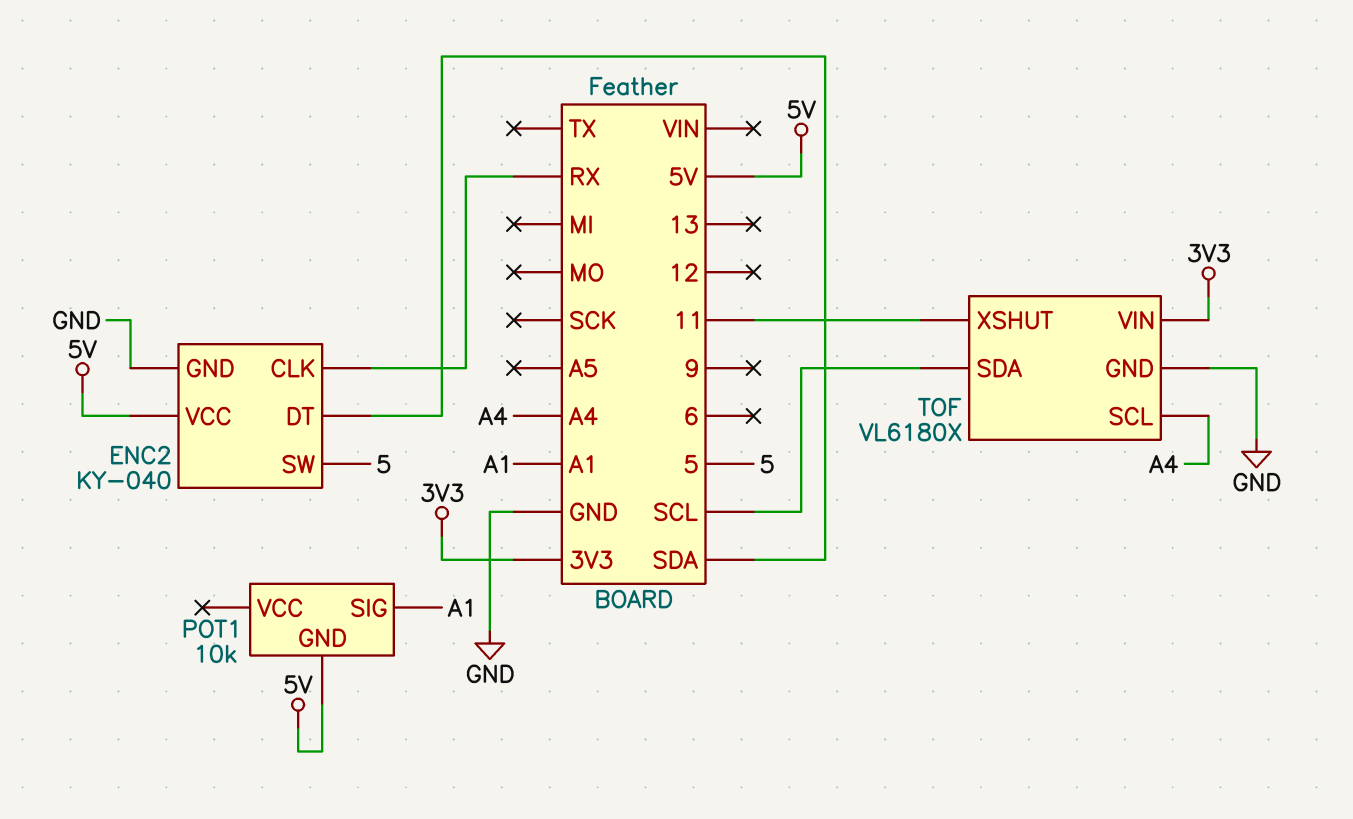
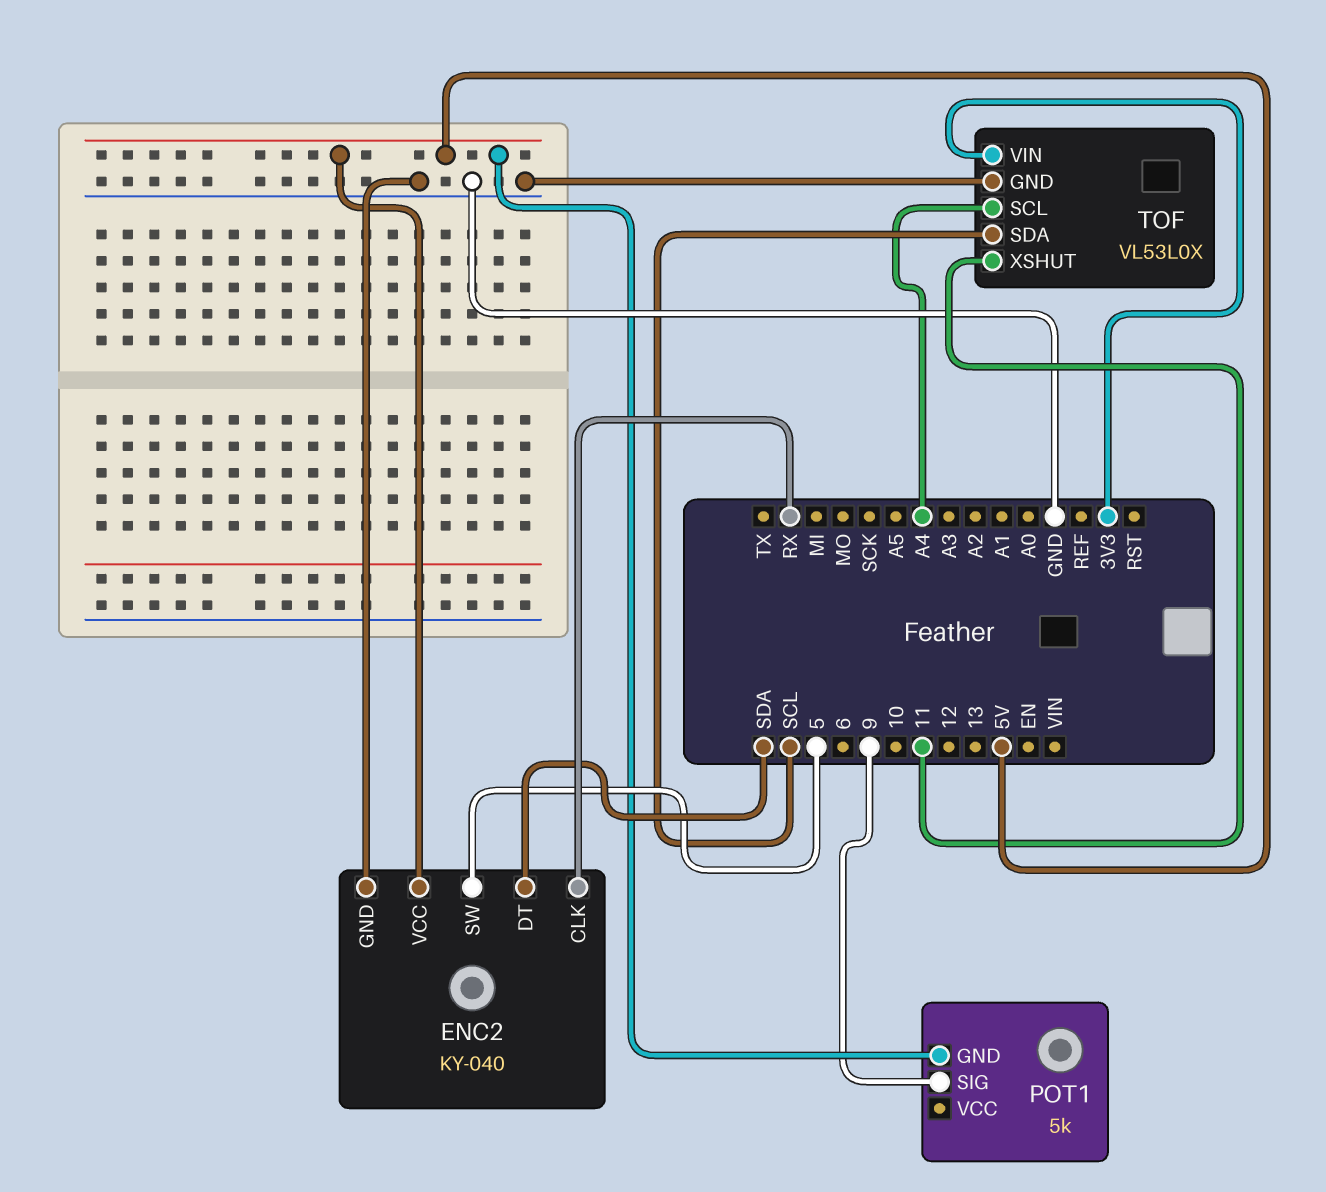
POT1: 10k -> 5k
POT1 pin SIG: A1 -> 9
TOF: VL6180X -> VL53L0X

